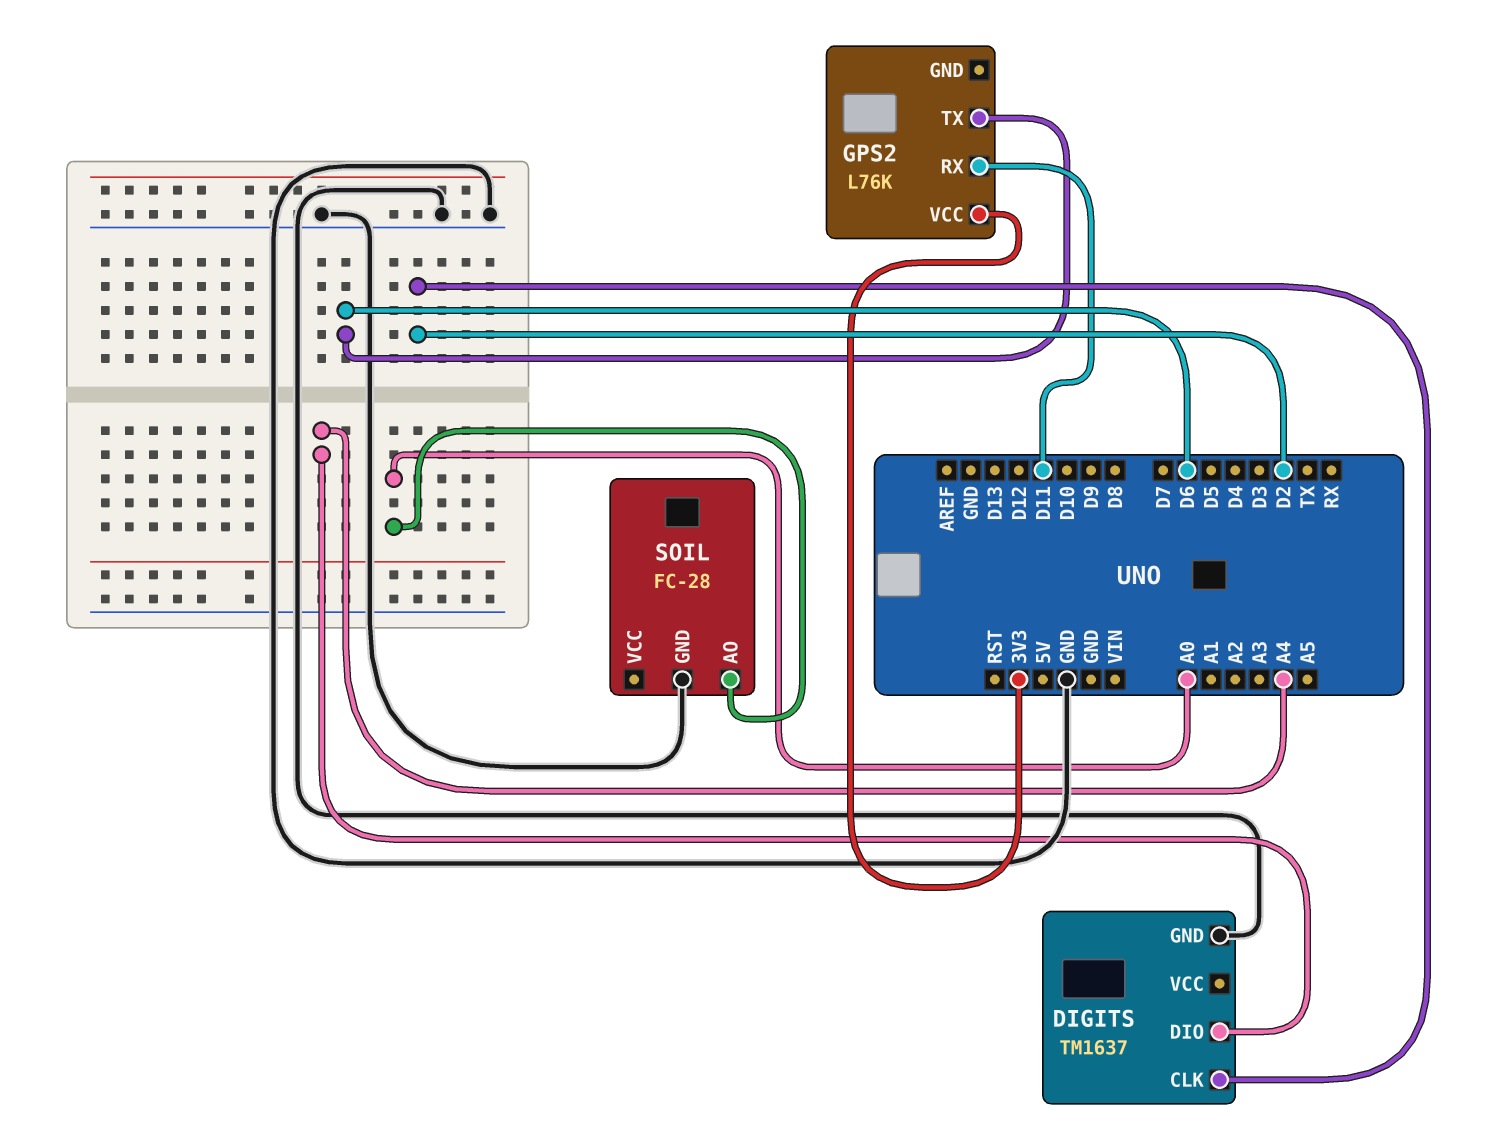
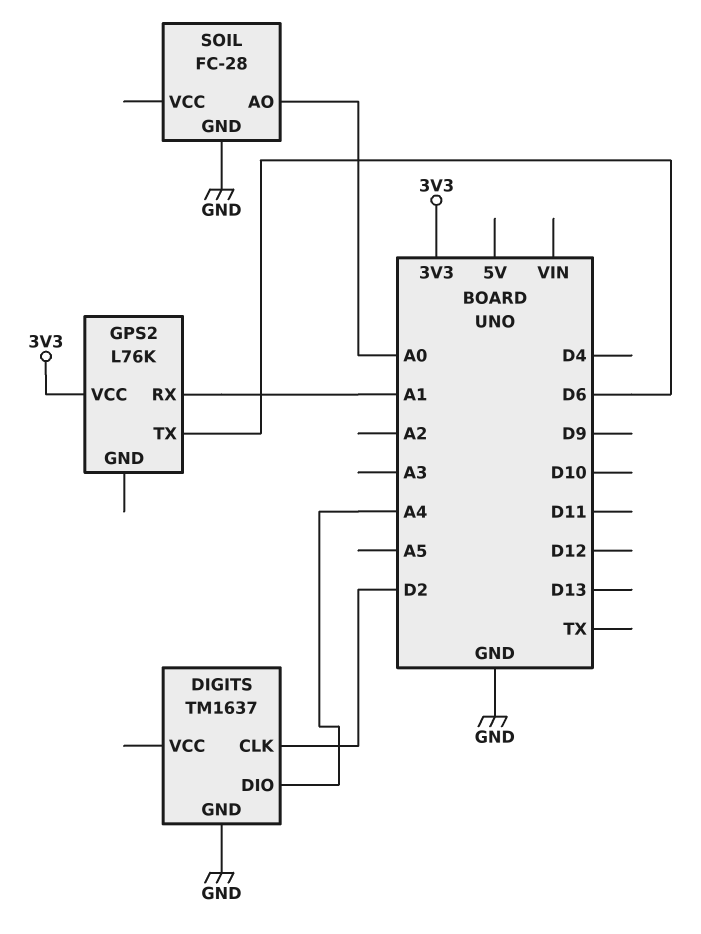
GPS2 pin RX: D11 -> A1

